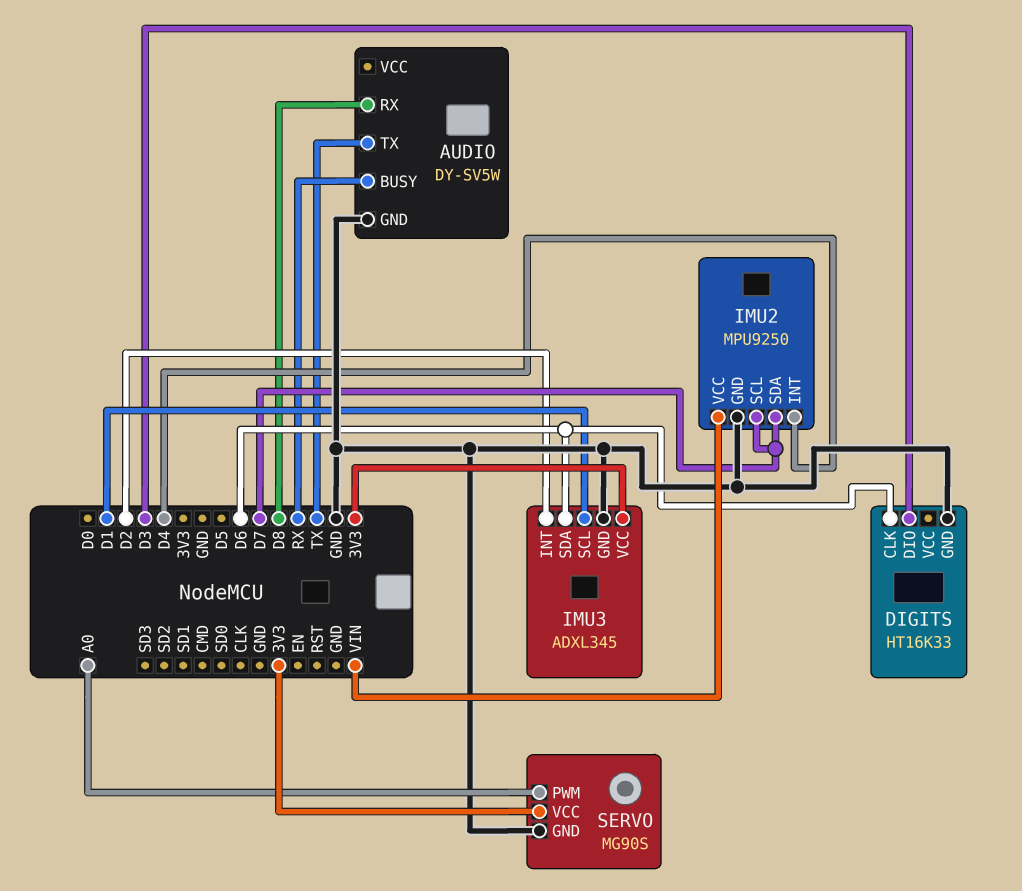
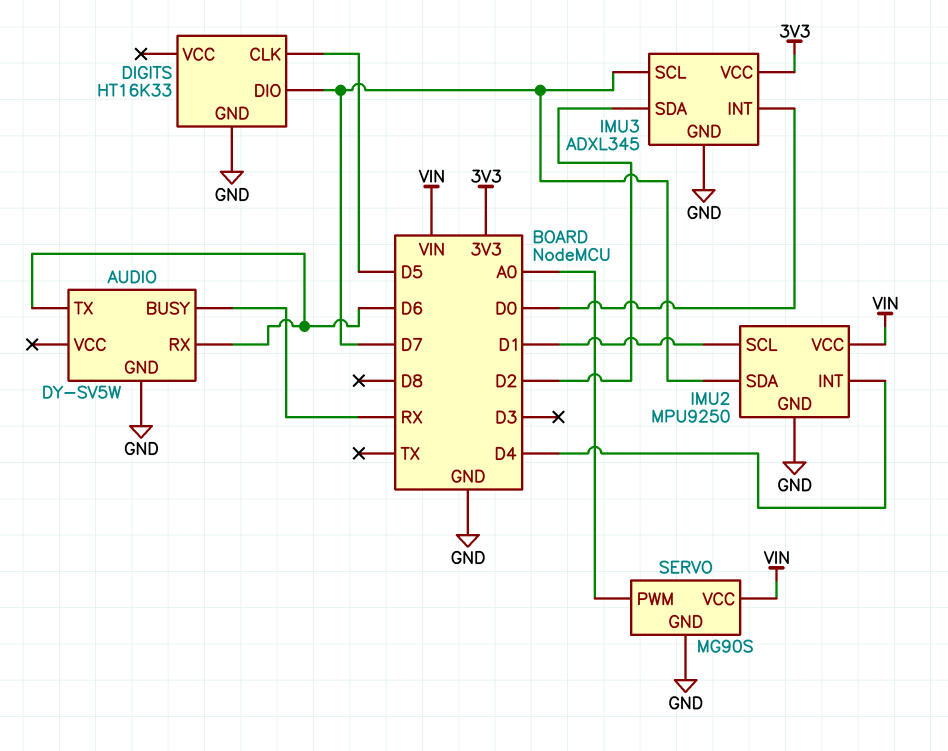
AUDIO pin RX: D8 -> D6
AUDIO pin TX: TX -> D6
DIGITS pin CLK: D6 -> D5
DIGITS pin DIO: D3 -> D7
IMU2 pin SCL: D7 -> D1
IMU3 pin INT: D2 -> D0
IMU3 pin SCL: D1 -> D7
IMU3 pin SDA: D6 -> D2
SERVO pin VCC: 3V3 -> VIN

